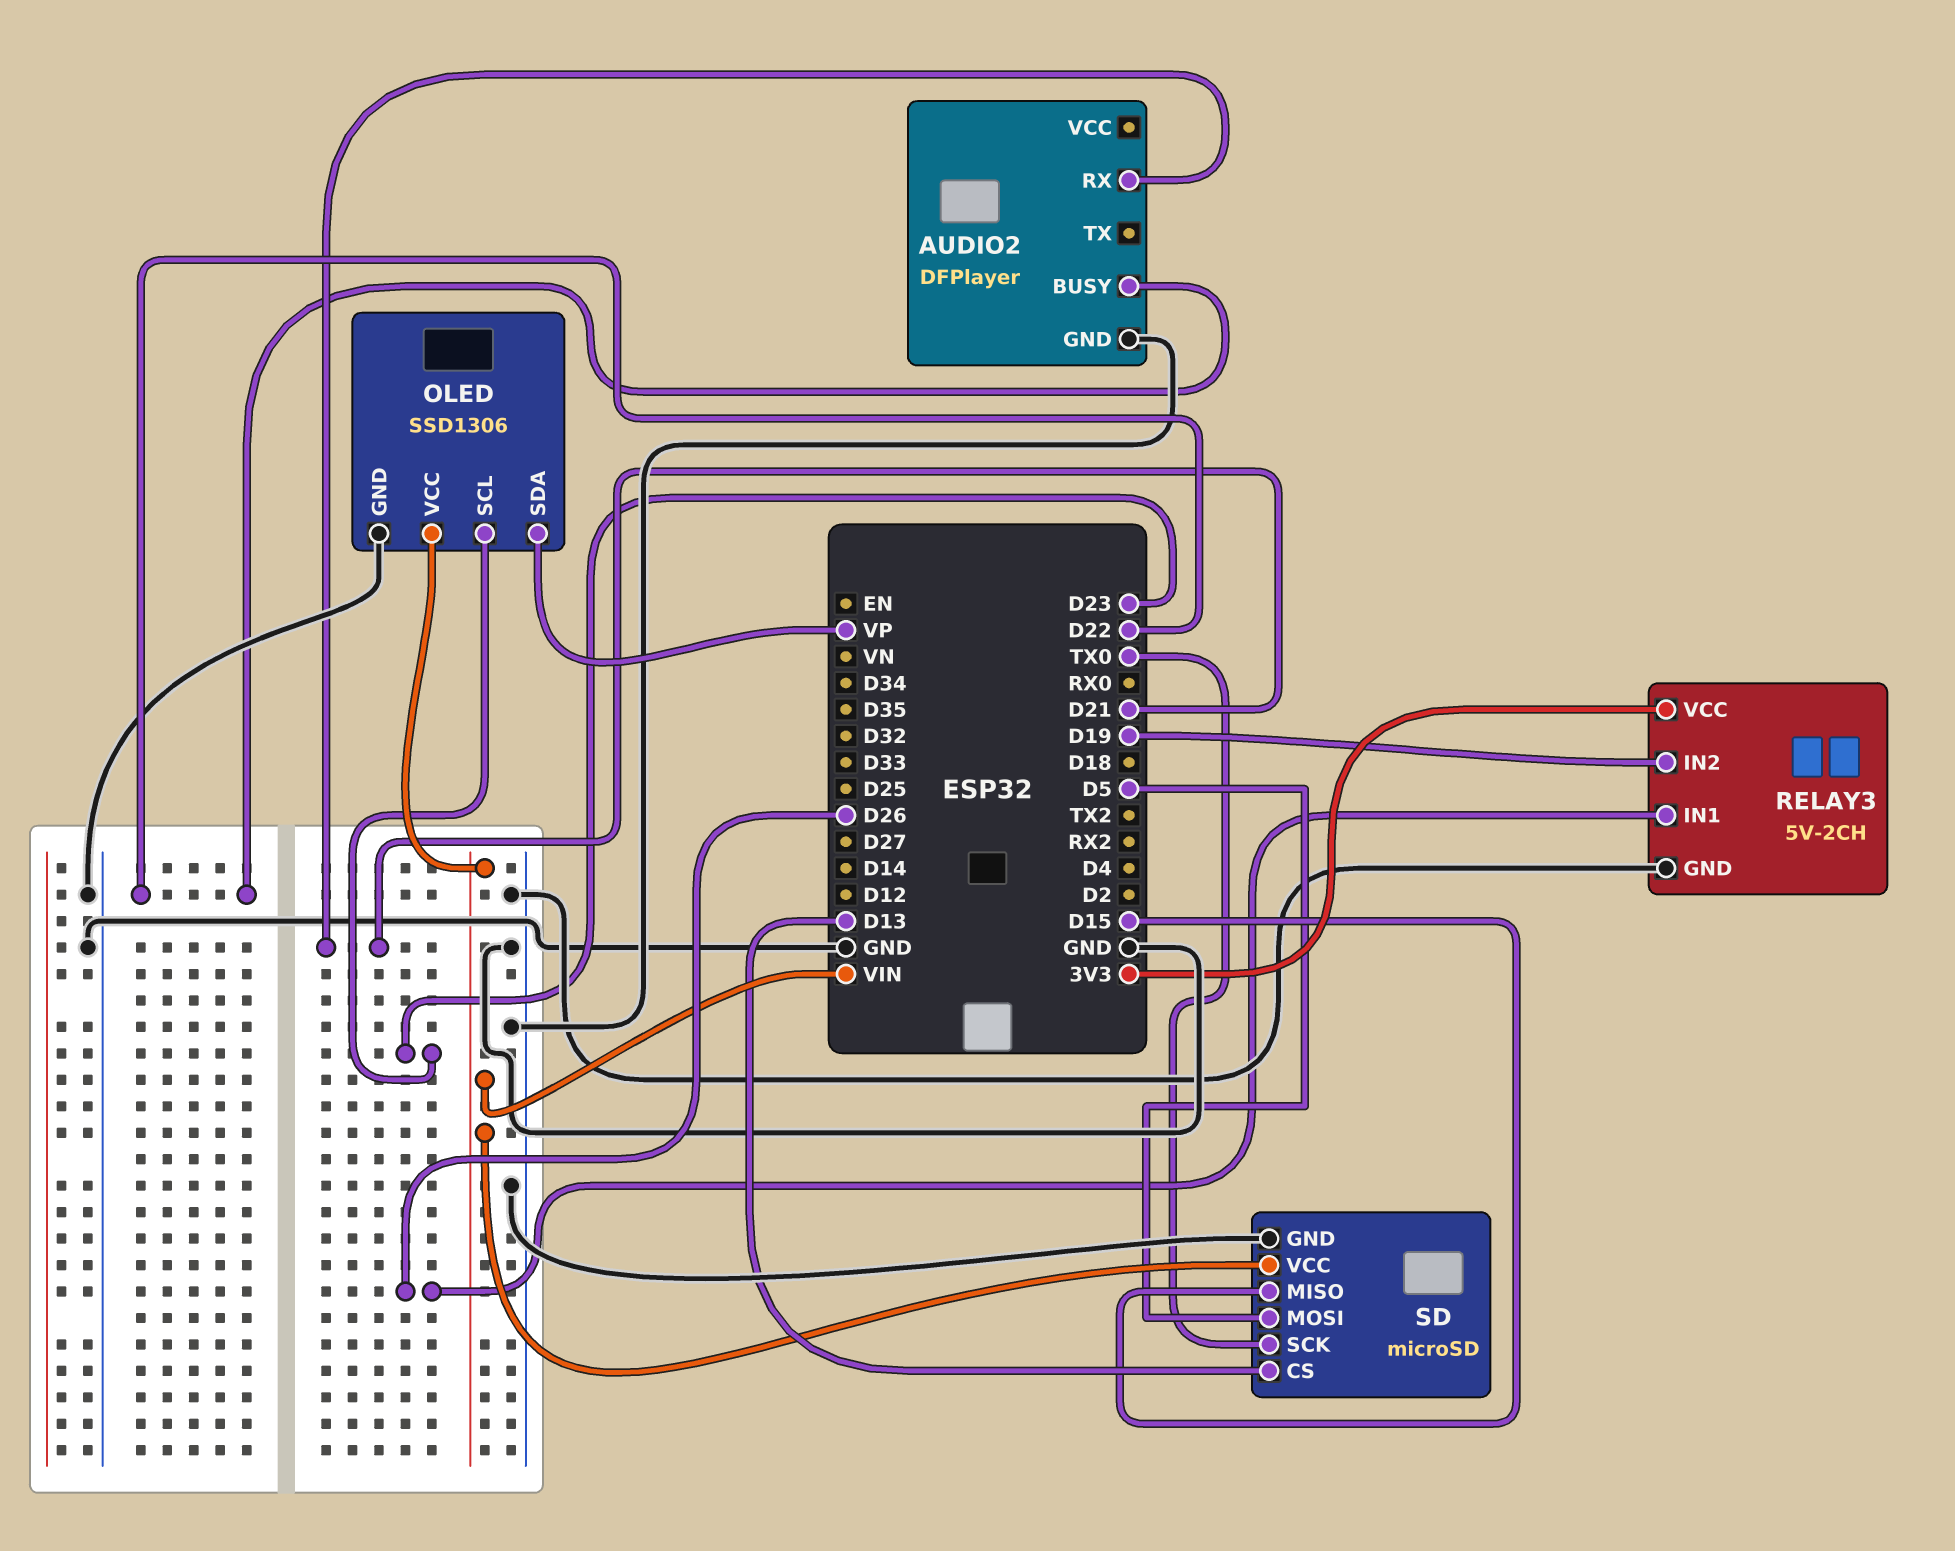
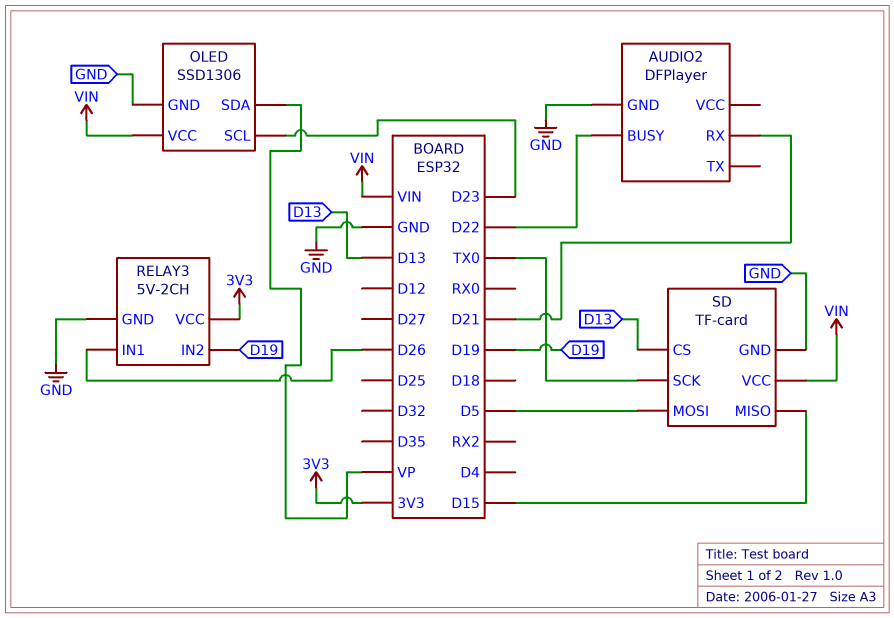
SD: microSD -> TF-card

